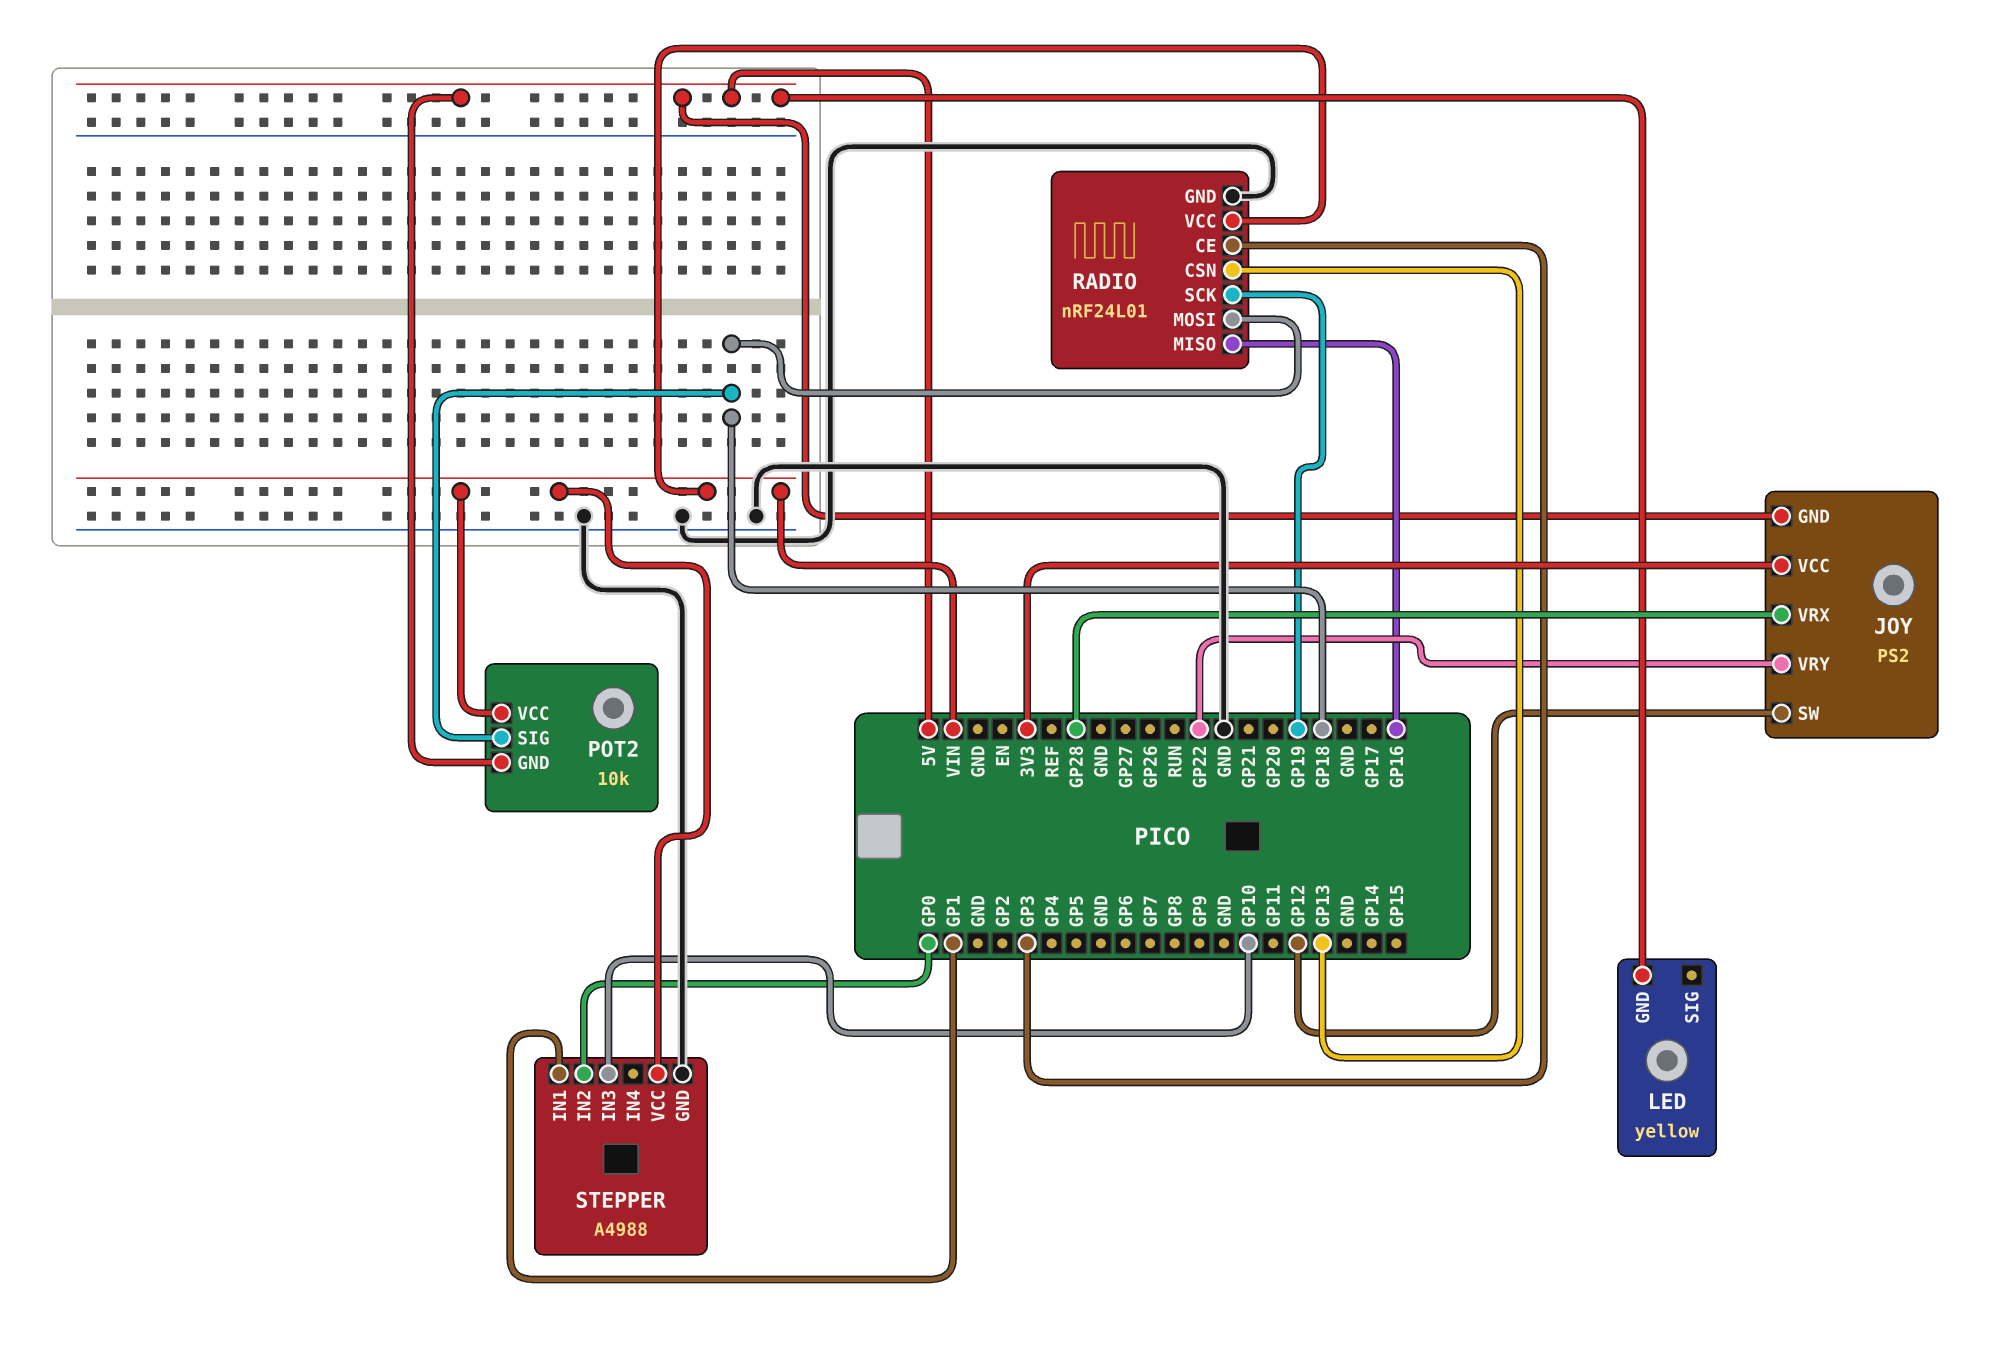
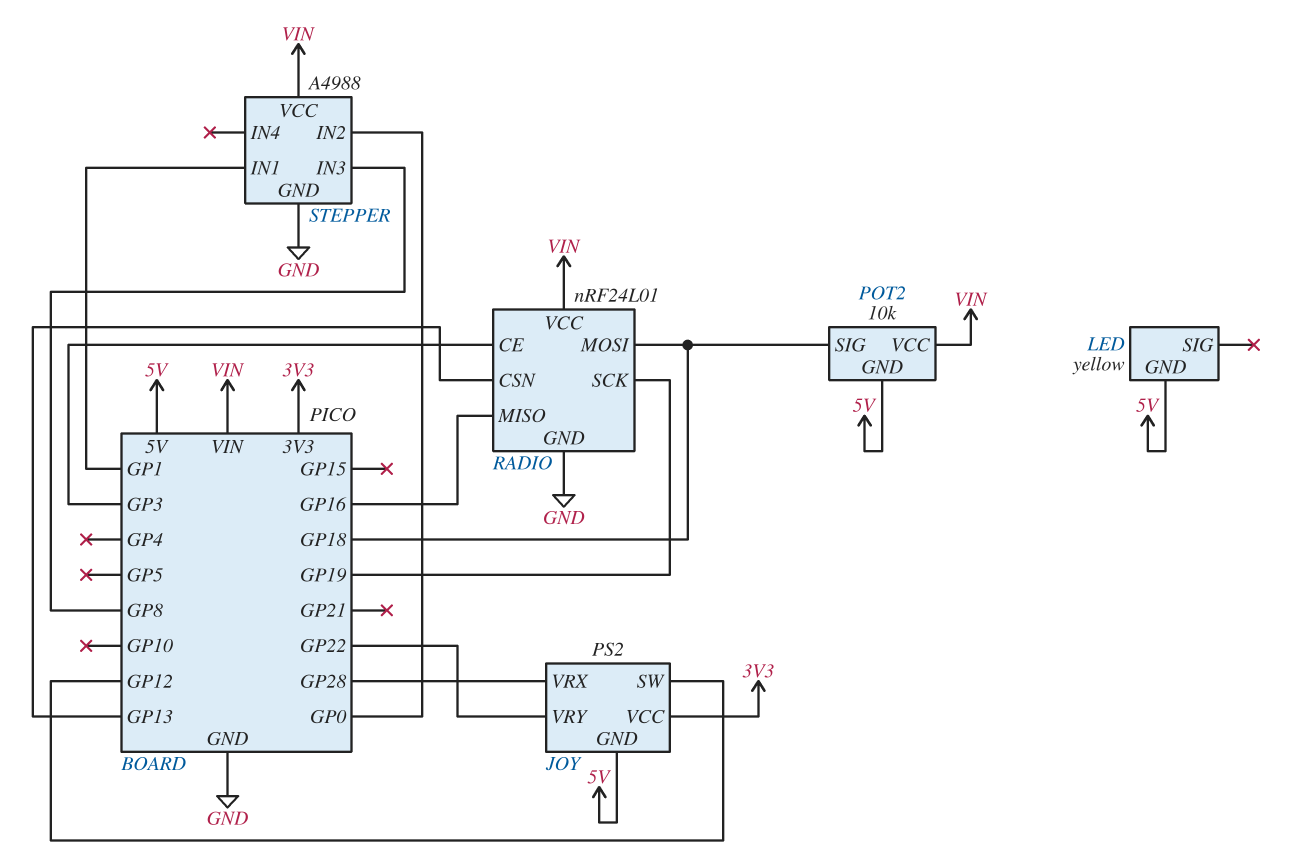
STEPPER pin IN3: GP10 -> GP8

